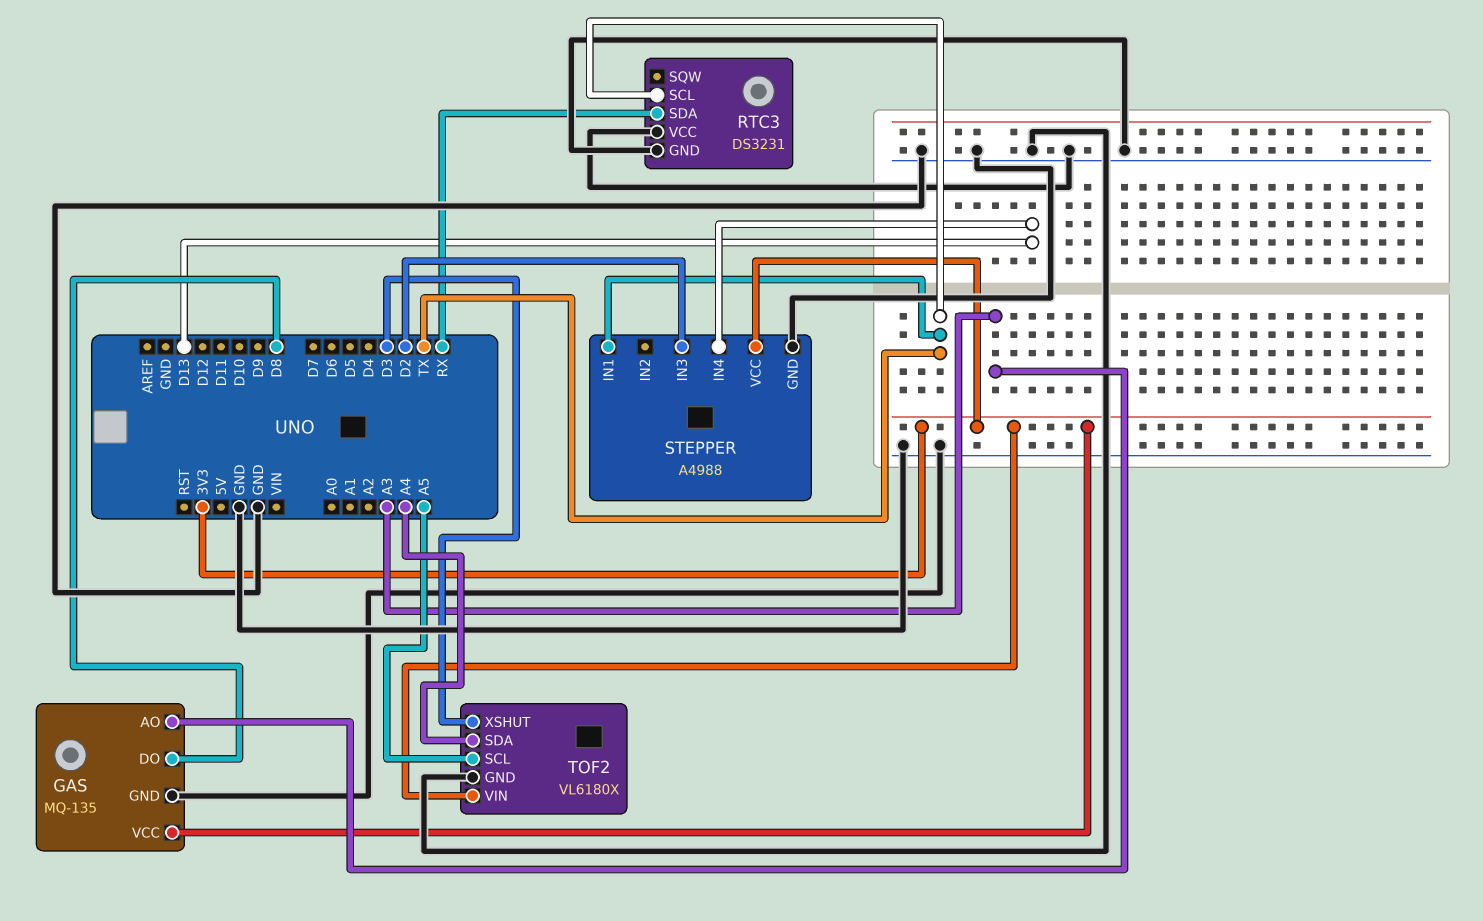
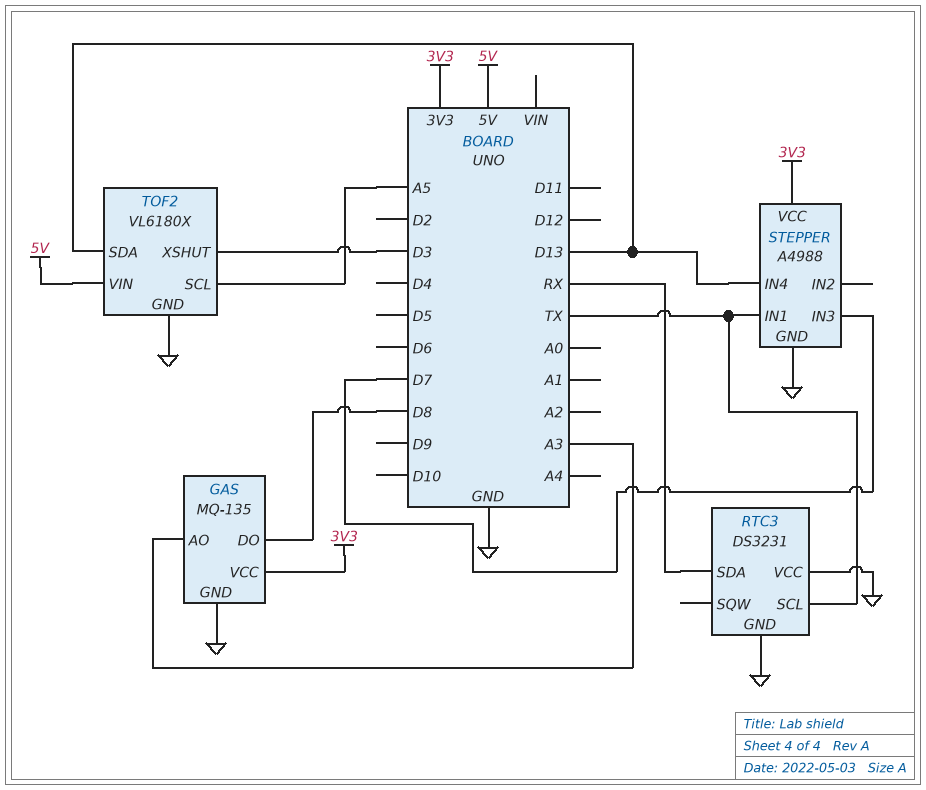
STEPPER pin IN3: D2 -> D7
TOF2 pin SDA: A4 -> D13
TOF2 pin VIN: 3V3 -> 5V

